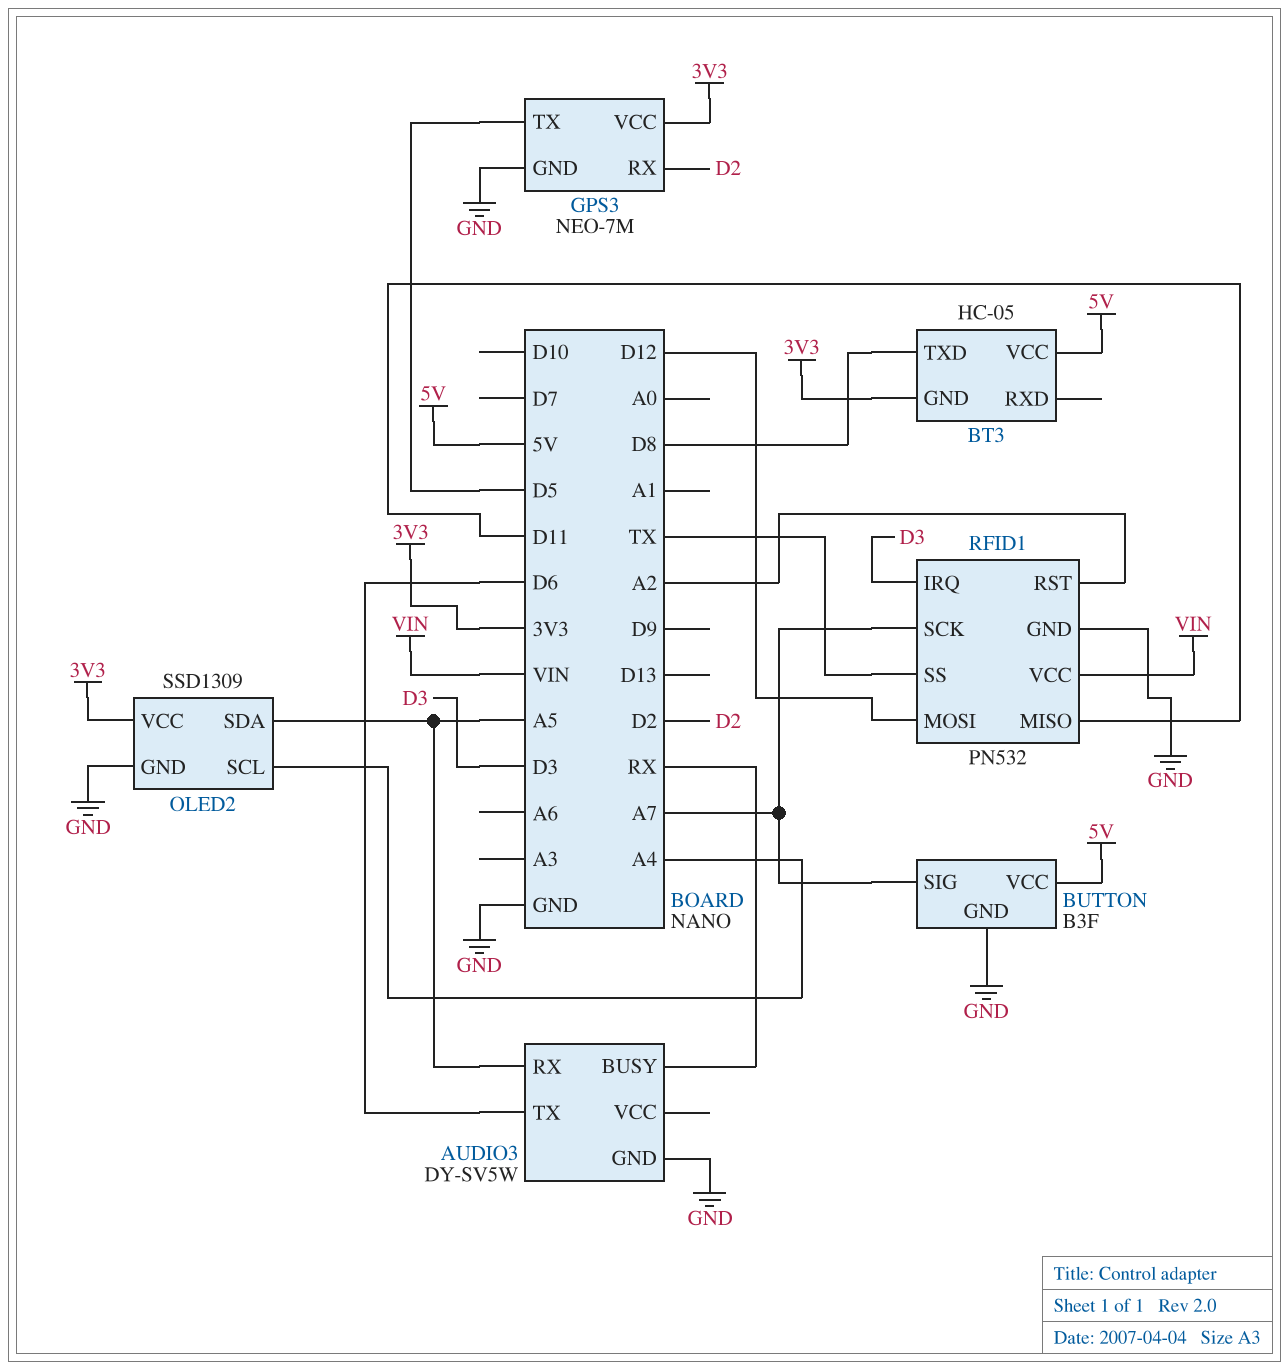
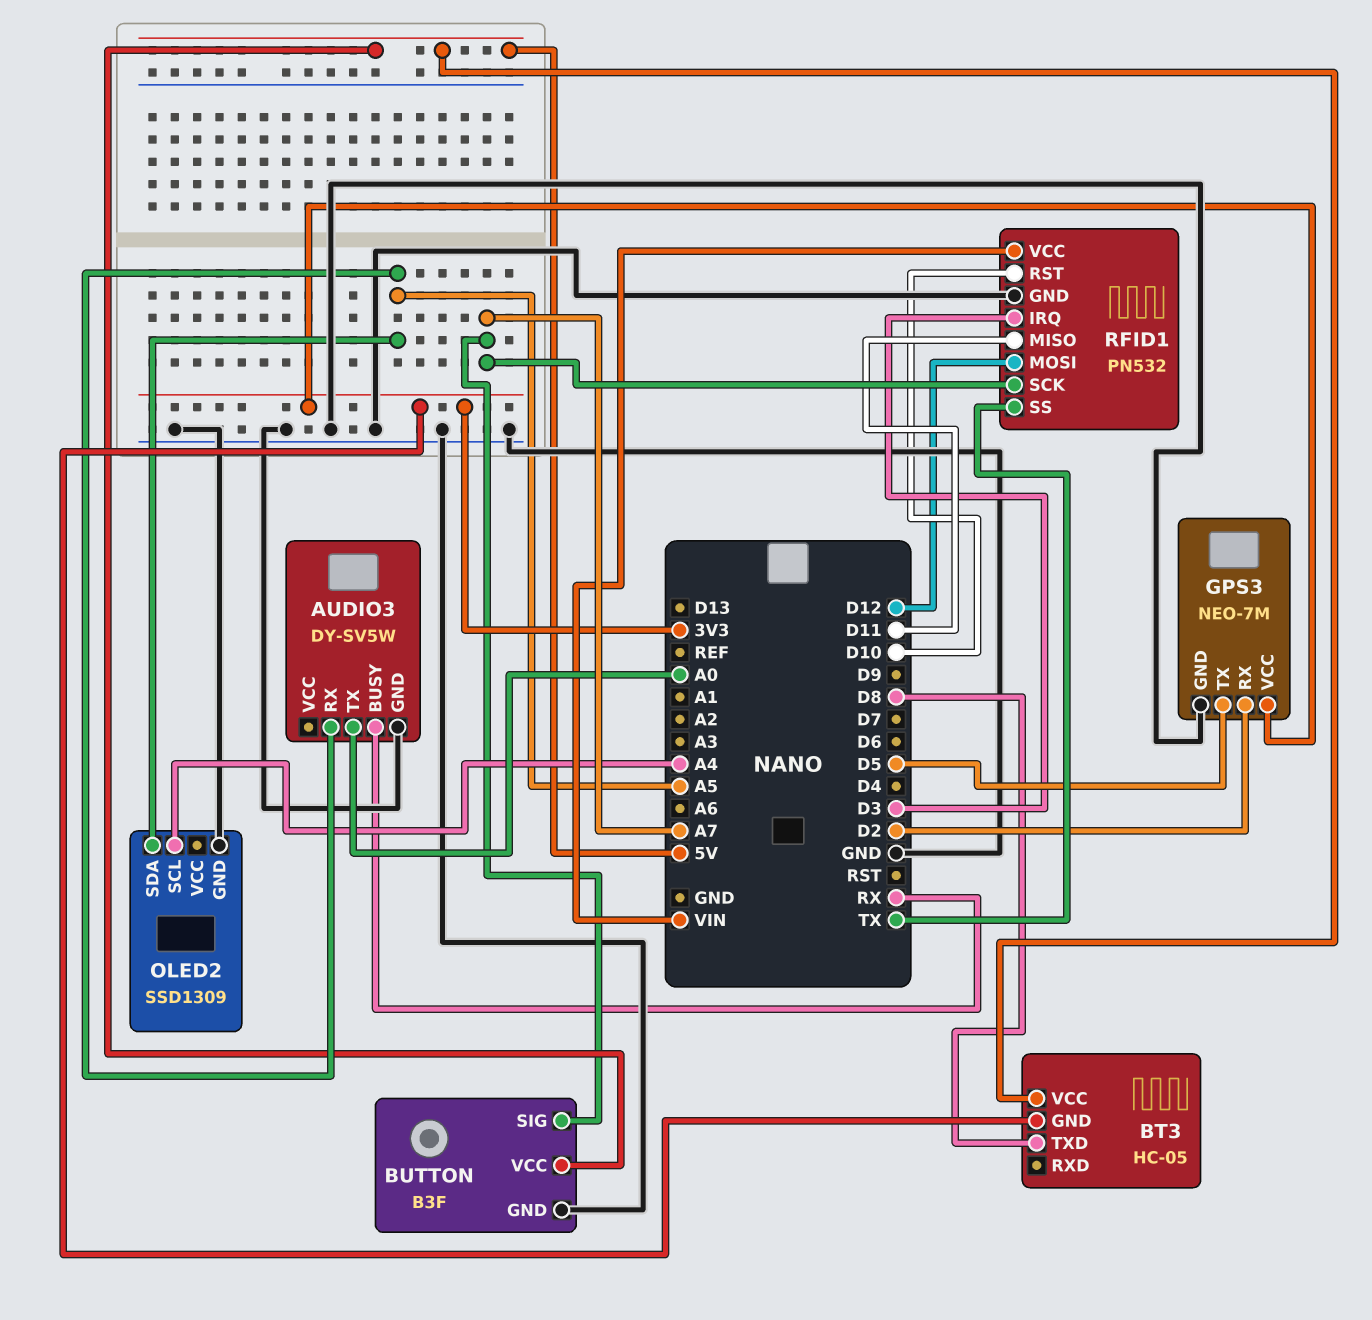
AUDIO3 pin TX: D6 -> A0
OLED2 pin VCC: 3V3 -> none
RFID1 pin RST: A2 -> D10

